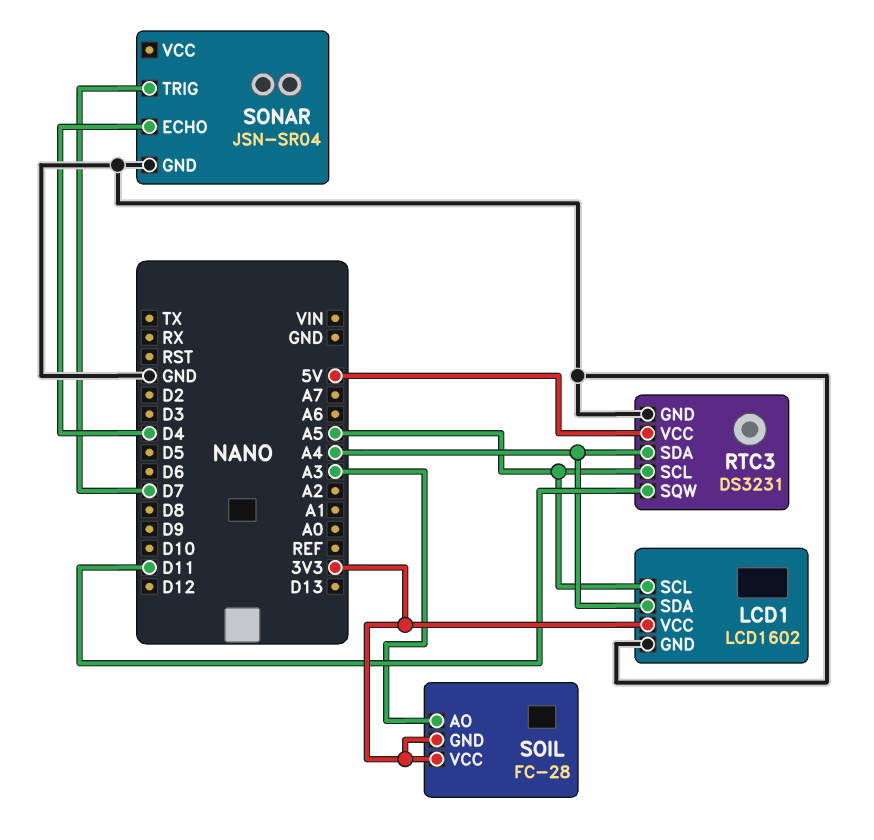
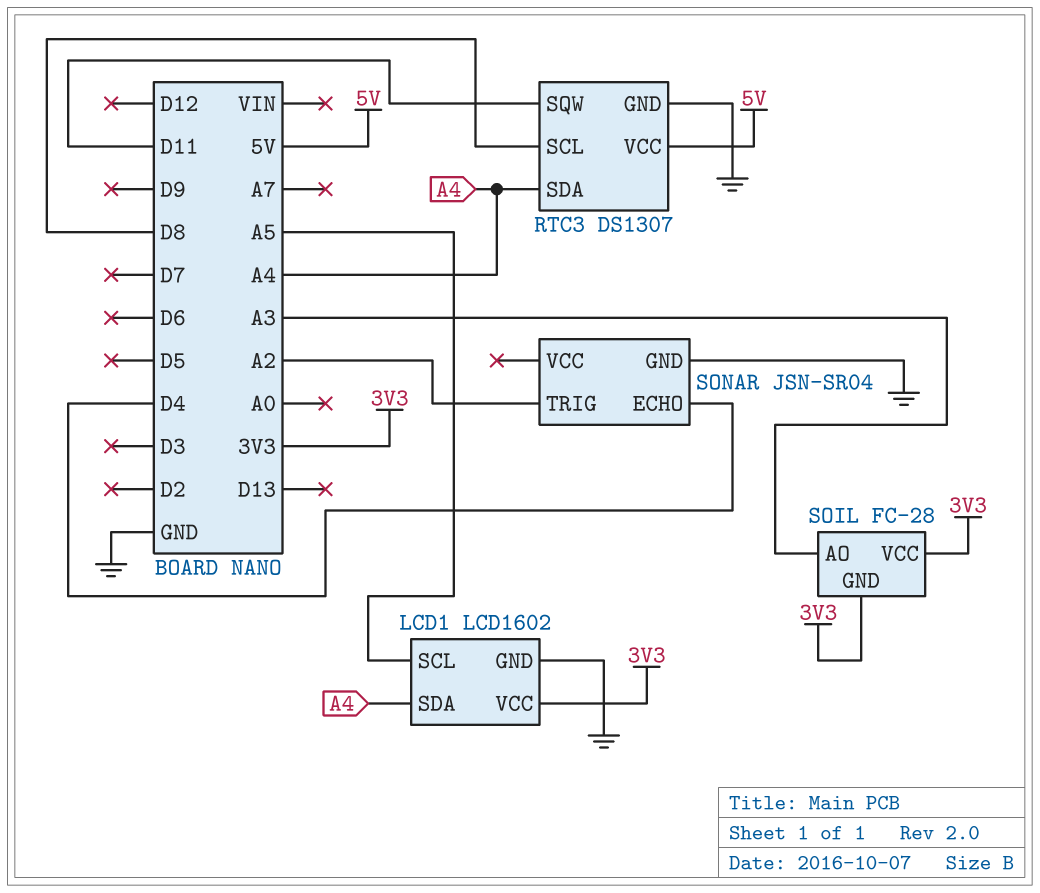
RTC3: DS3231 -> DS1307
RTC3 pin SCL: A5 -> D8
SONAR pin TRIG: D7 -> A2

